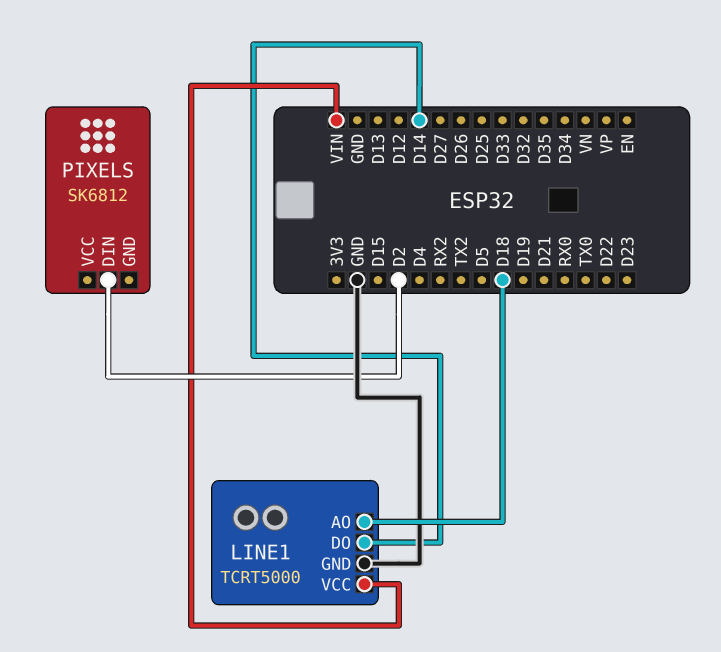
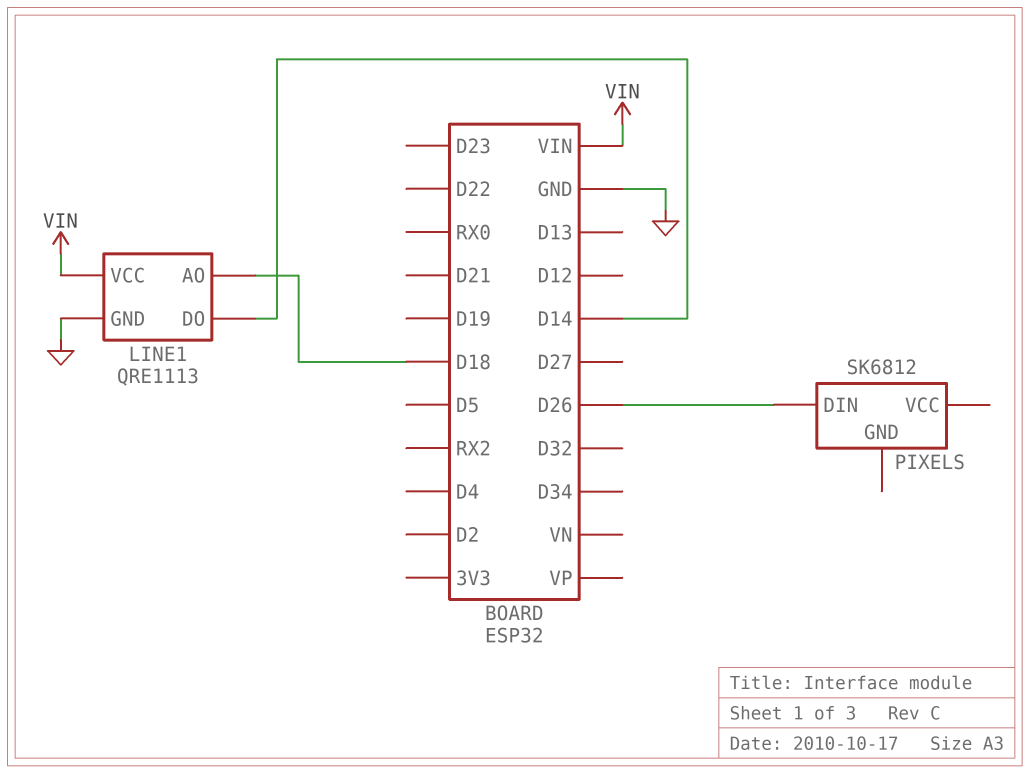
LINE1: TCRT5000 -> QRE1113
PIXELS pin DIN: D2 -> D26

